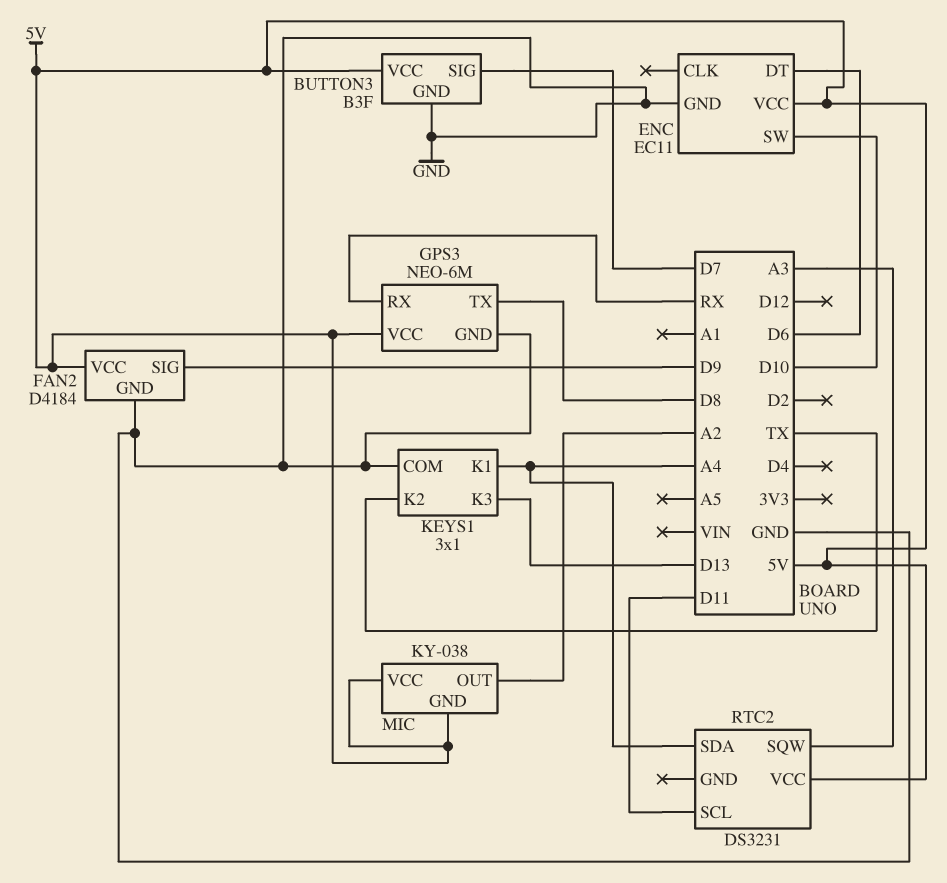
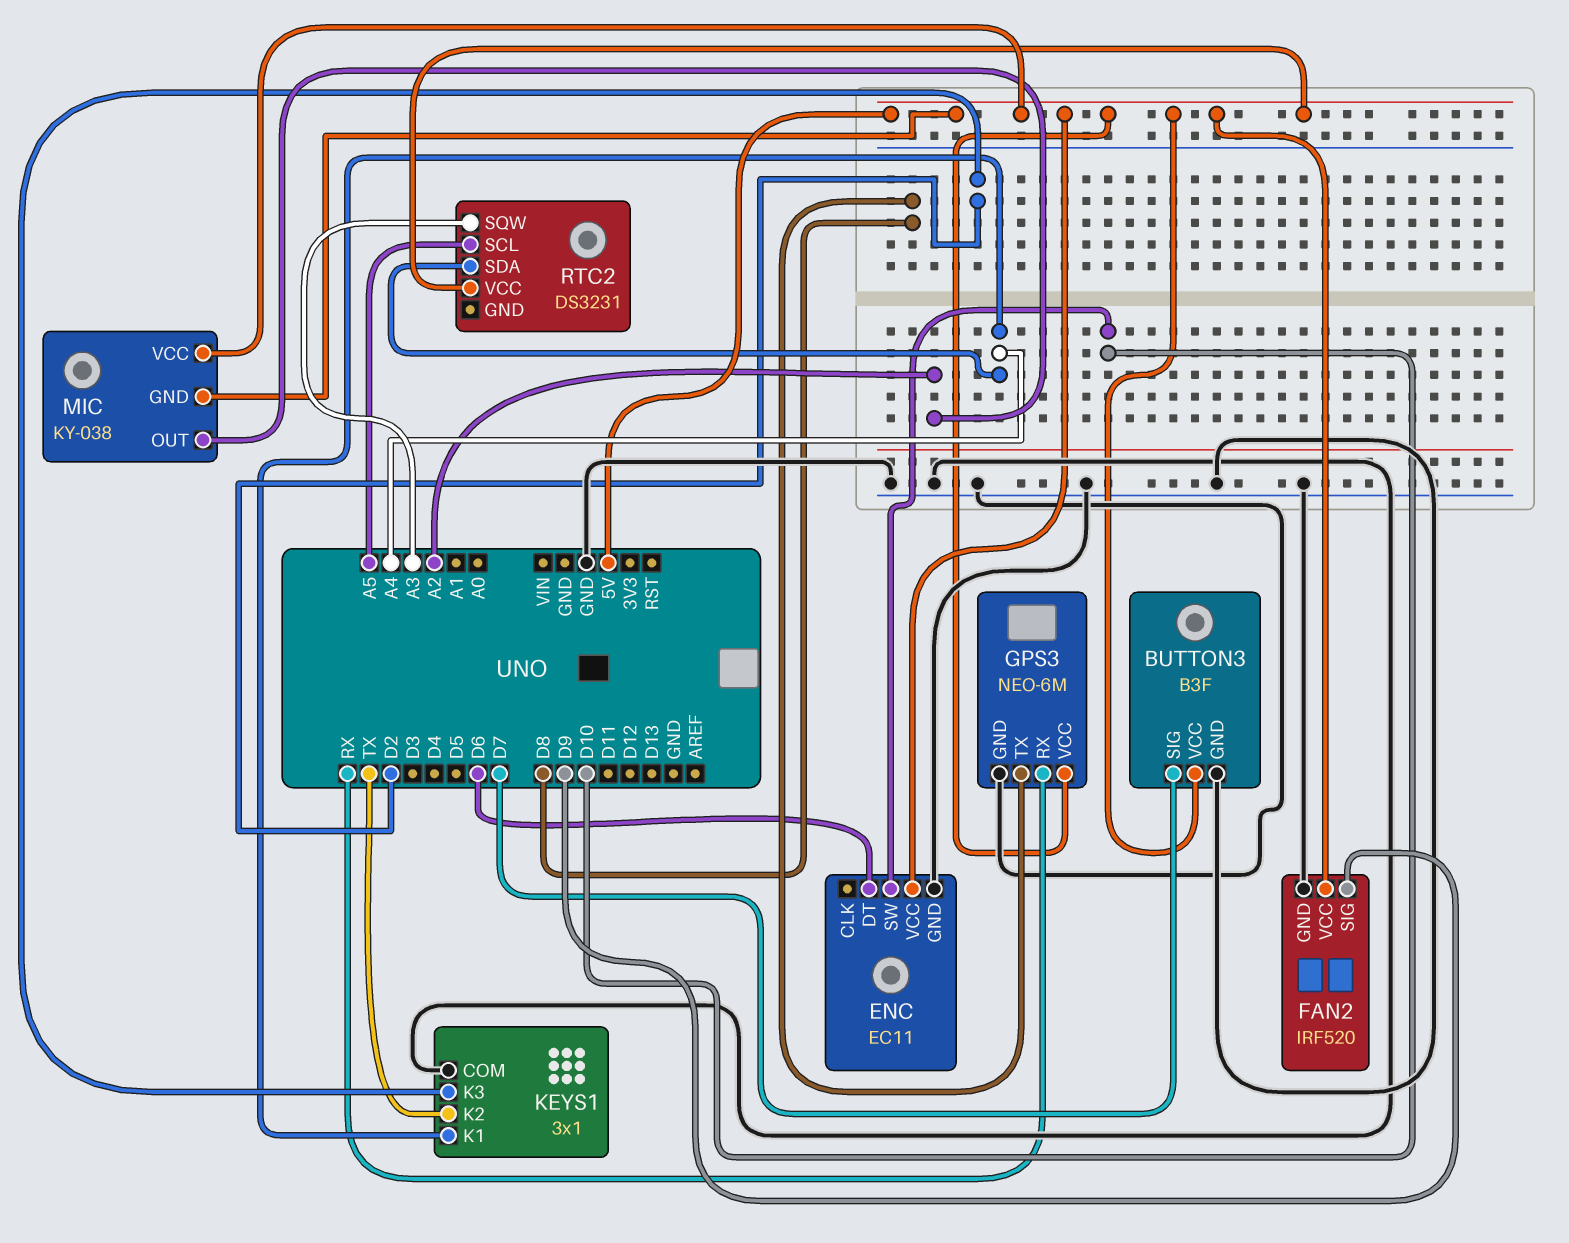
FAN2: D4184 -> IRF520
KEYS1 pin K3: D13 -> D2
RTC2 pin SCL: D11 -> A5

